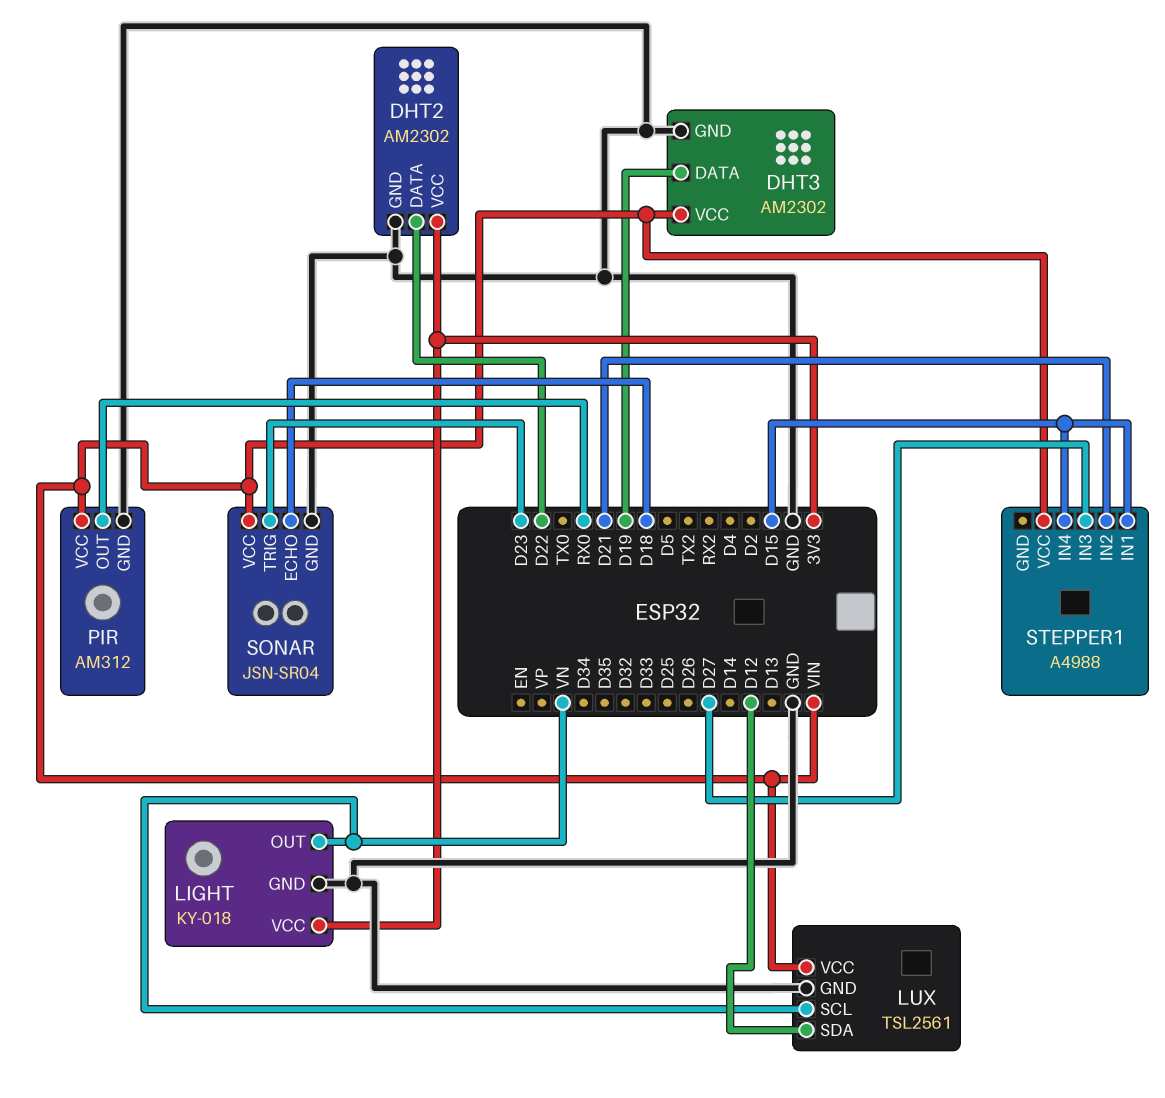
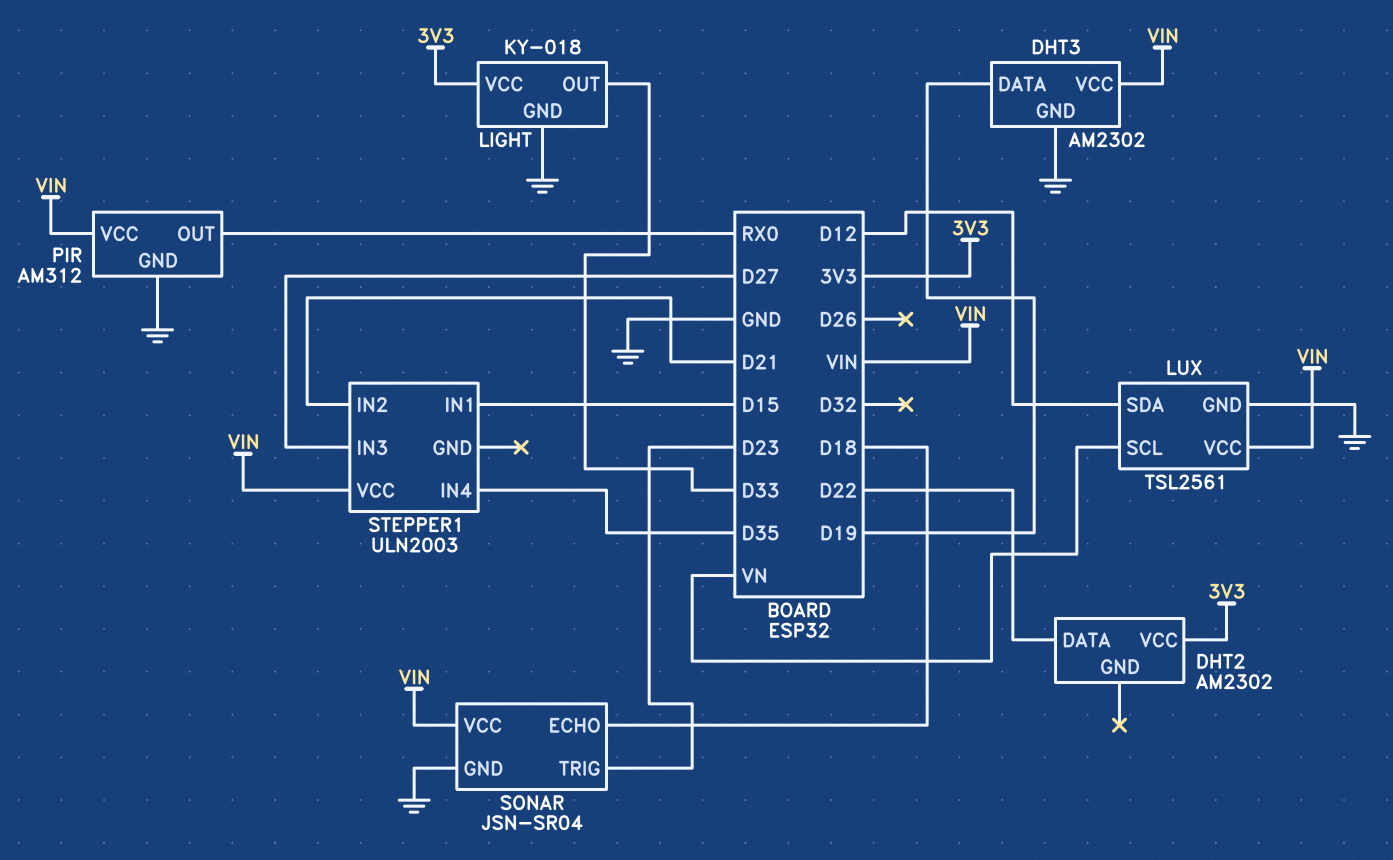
DHT2 pin GND: GND -> none
LIGHT pin OUT: VN -> D33
STEPPER1: A4988 -> ULN2003
STEPPER1 pin IN4: D15 -> D35

